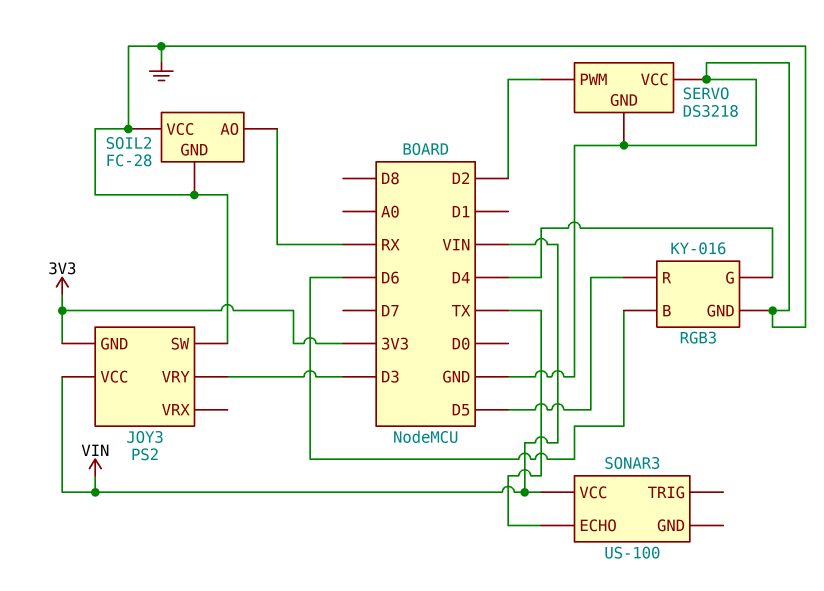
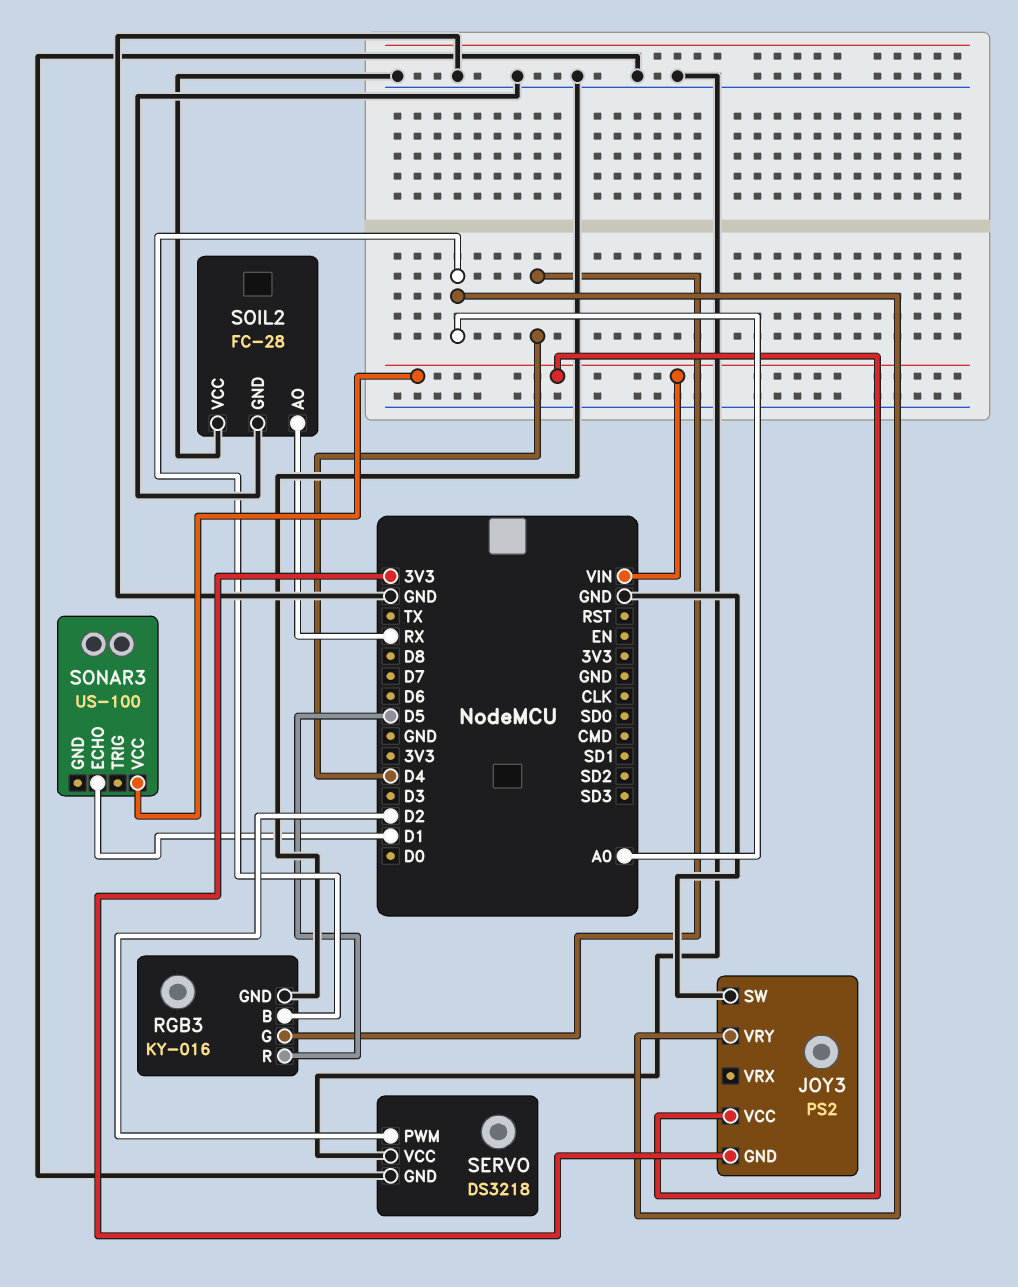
JOY3 pin VRY: D3 -> A0
RGB3 pin B: D6 -> A0
SONAR3 pin ECHO: TX -> D1

